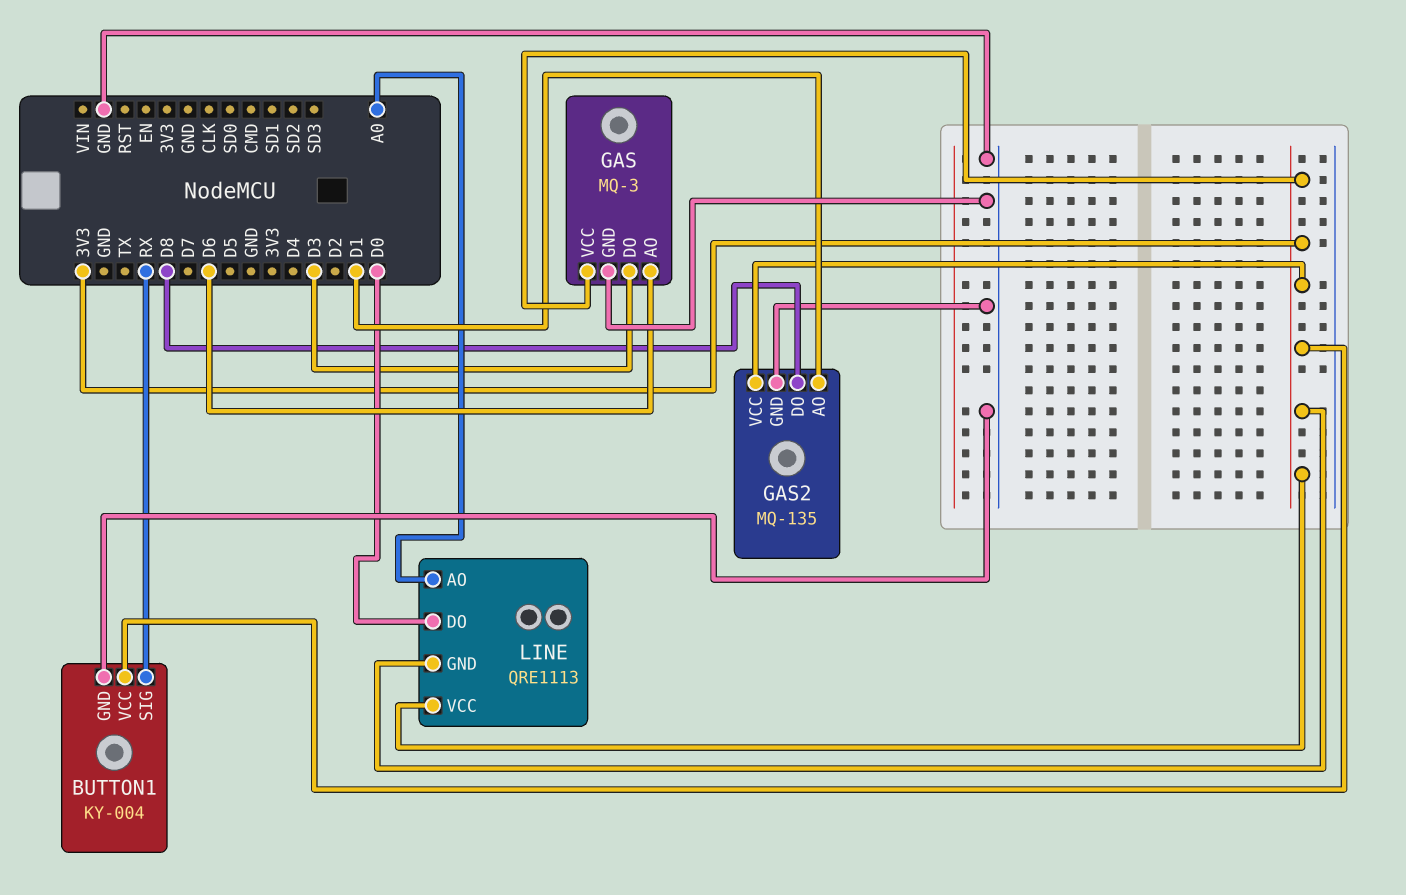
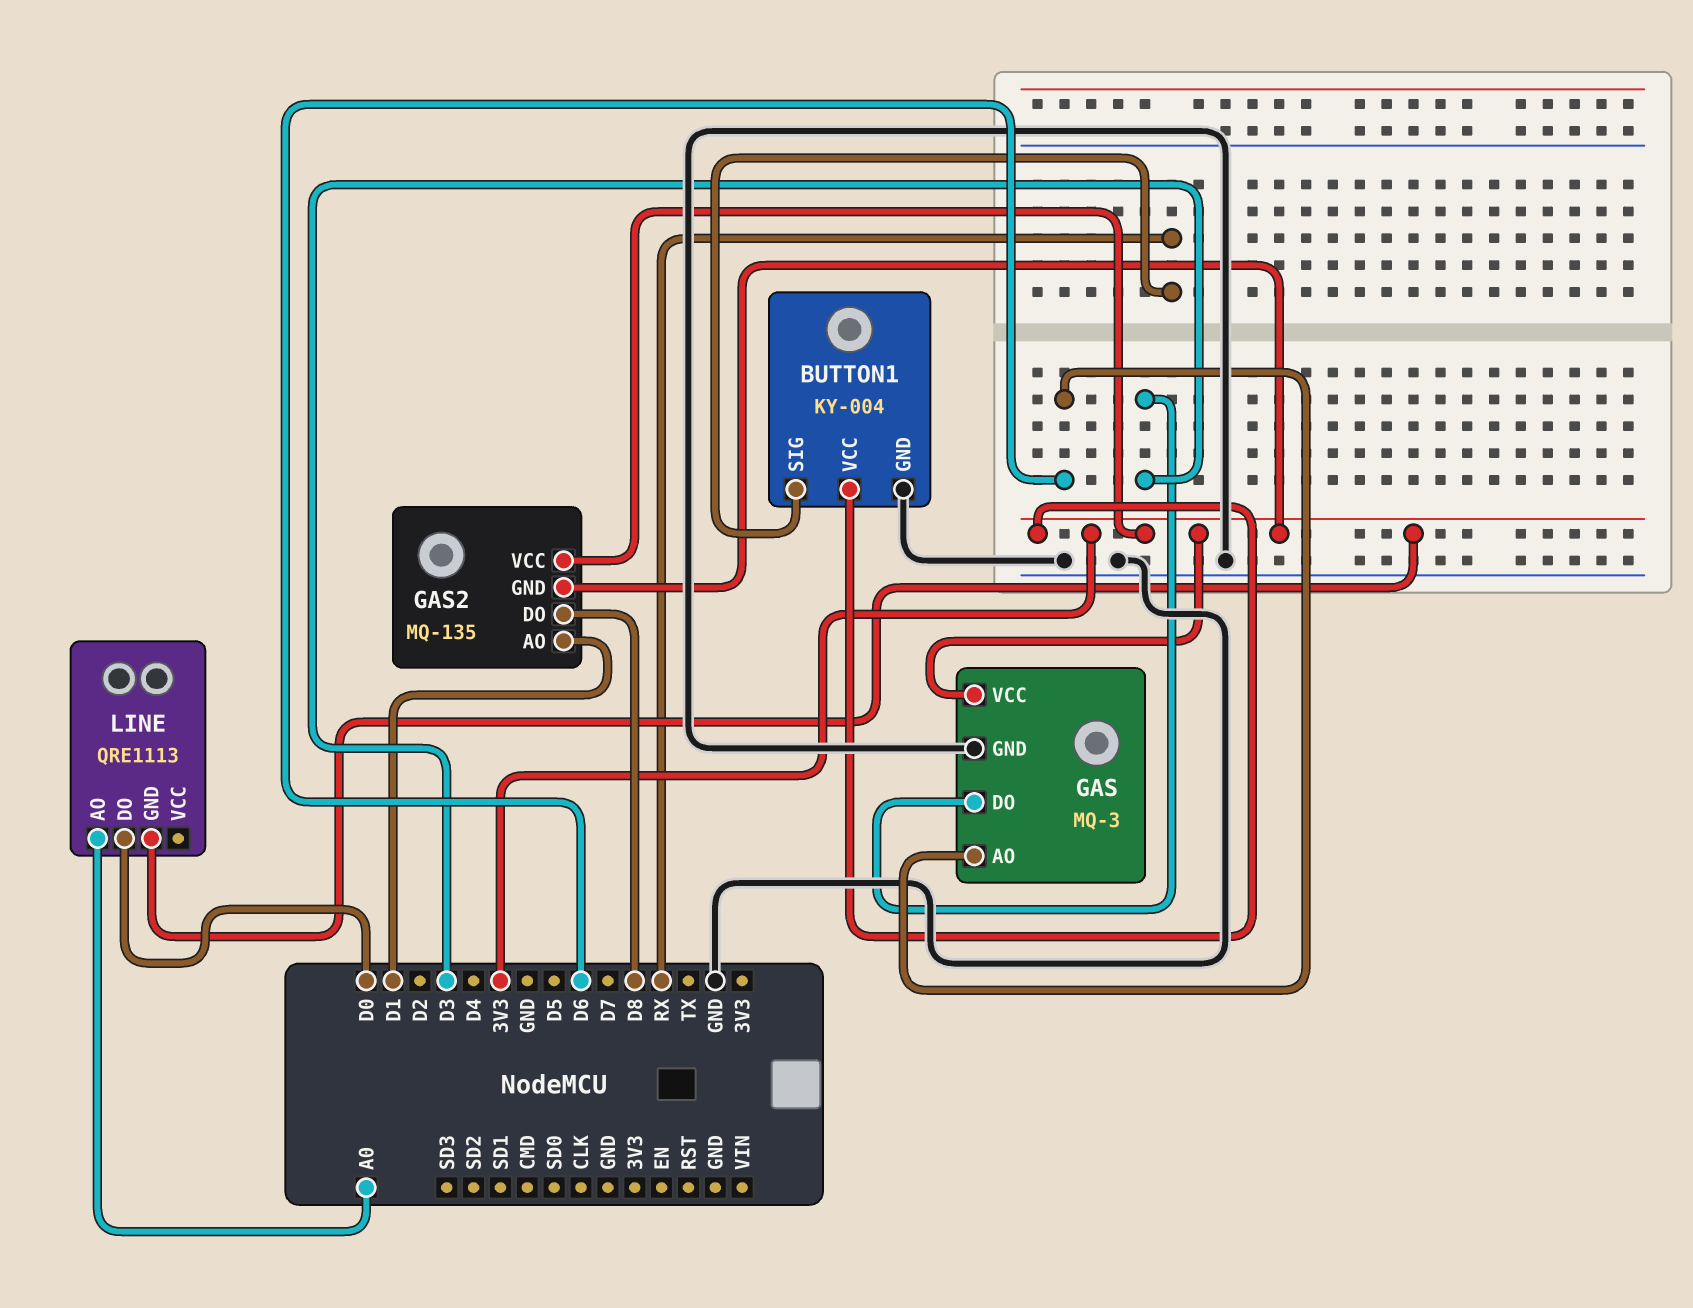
GAS2 pin GND: GND -> 3V3
LINE pin VCC: 3V3 -> none

